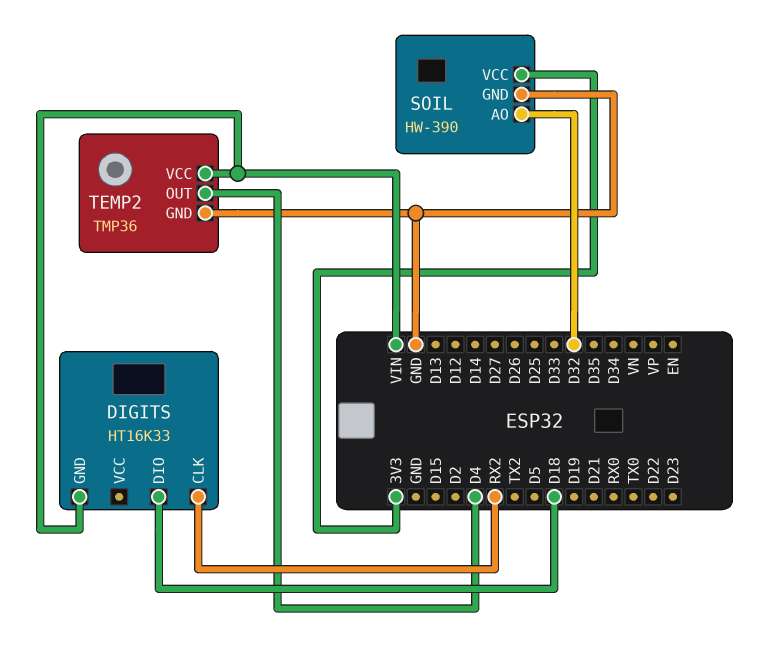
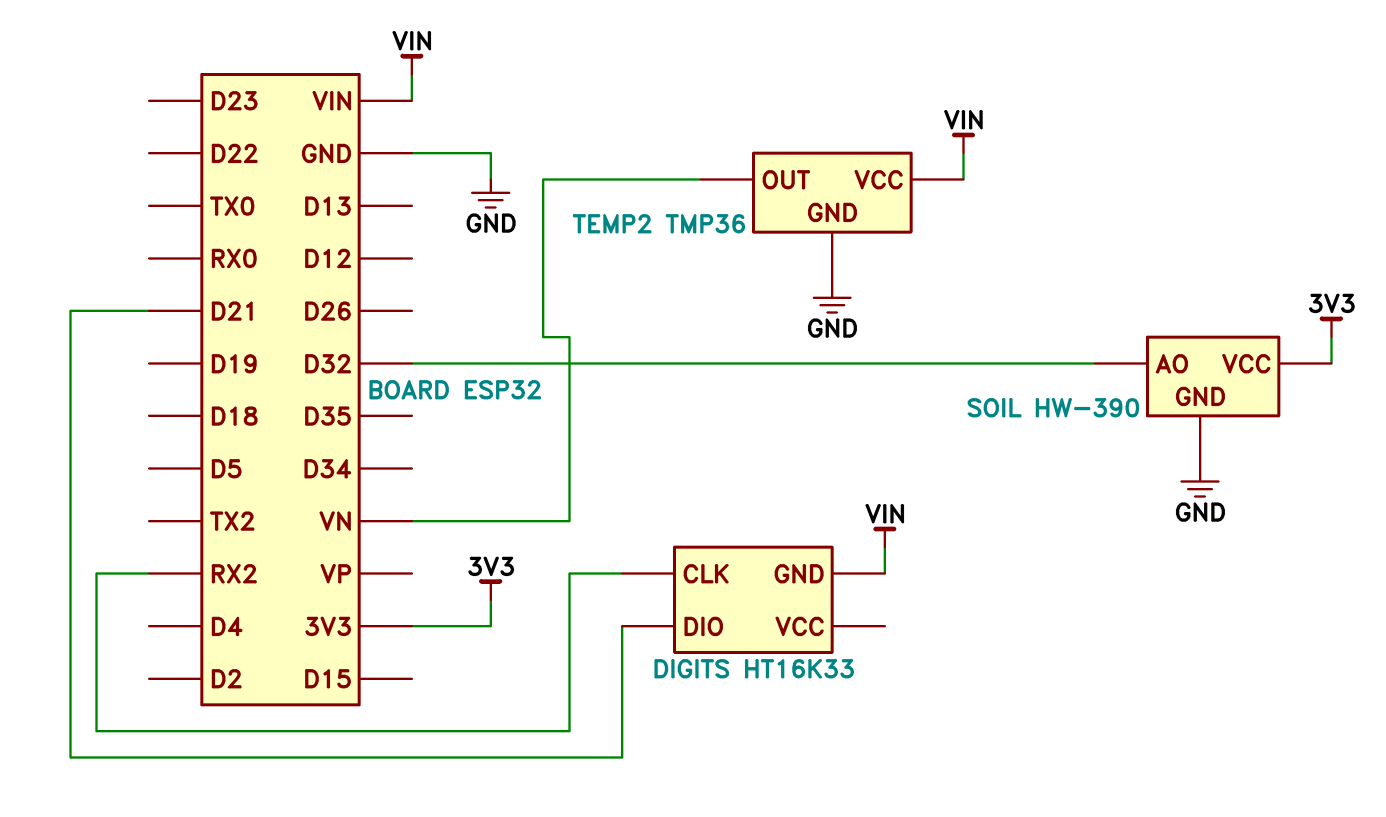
DIGITS pin DIO: D18 -> D21
TEMP2 pin OUT: D4 -> VN

